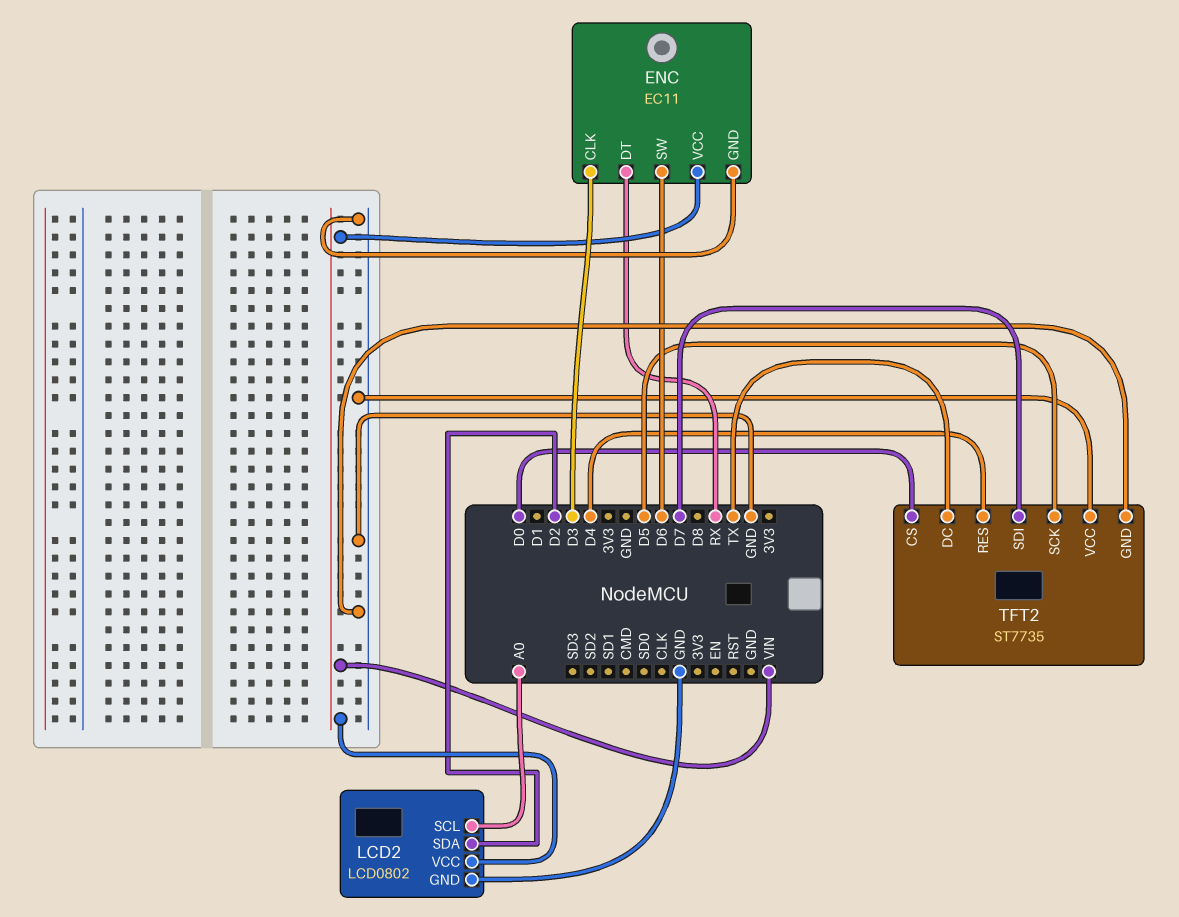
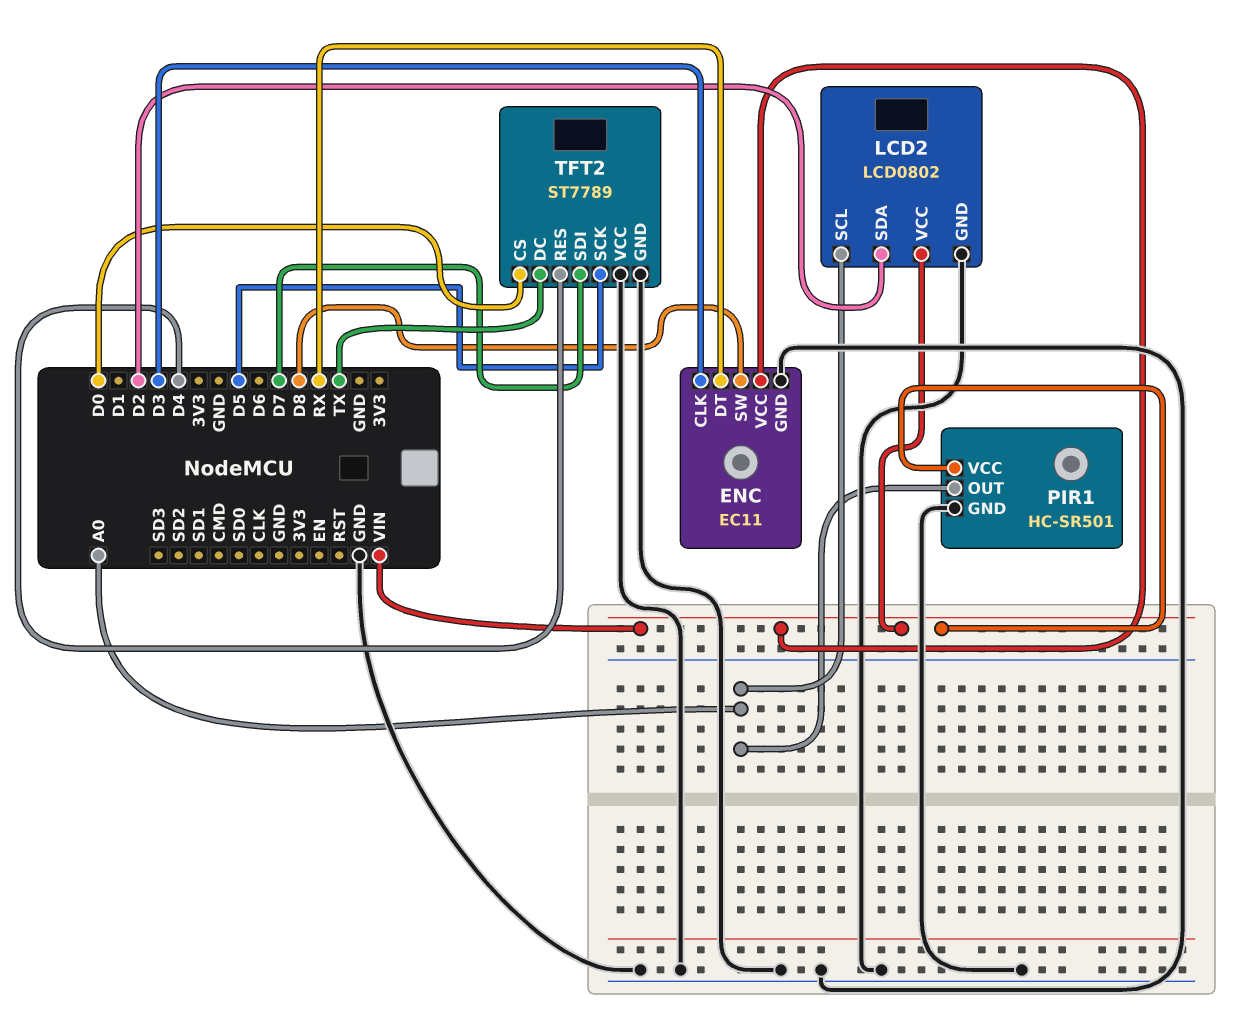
ENC pin SW: D6 -> D8
PIR1: none -> HC-SR501
PIR1 pin GND: none -> GND
PIR1 pin OUT: none -> A0
PIR1 pin VCC: none -> VIN
TFT2: ST7735 -> ST7789

